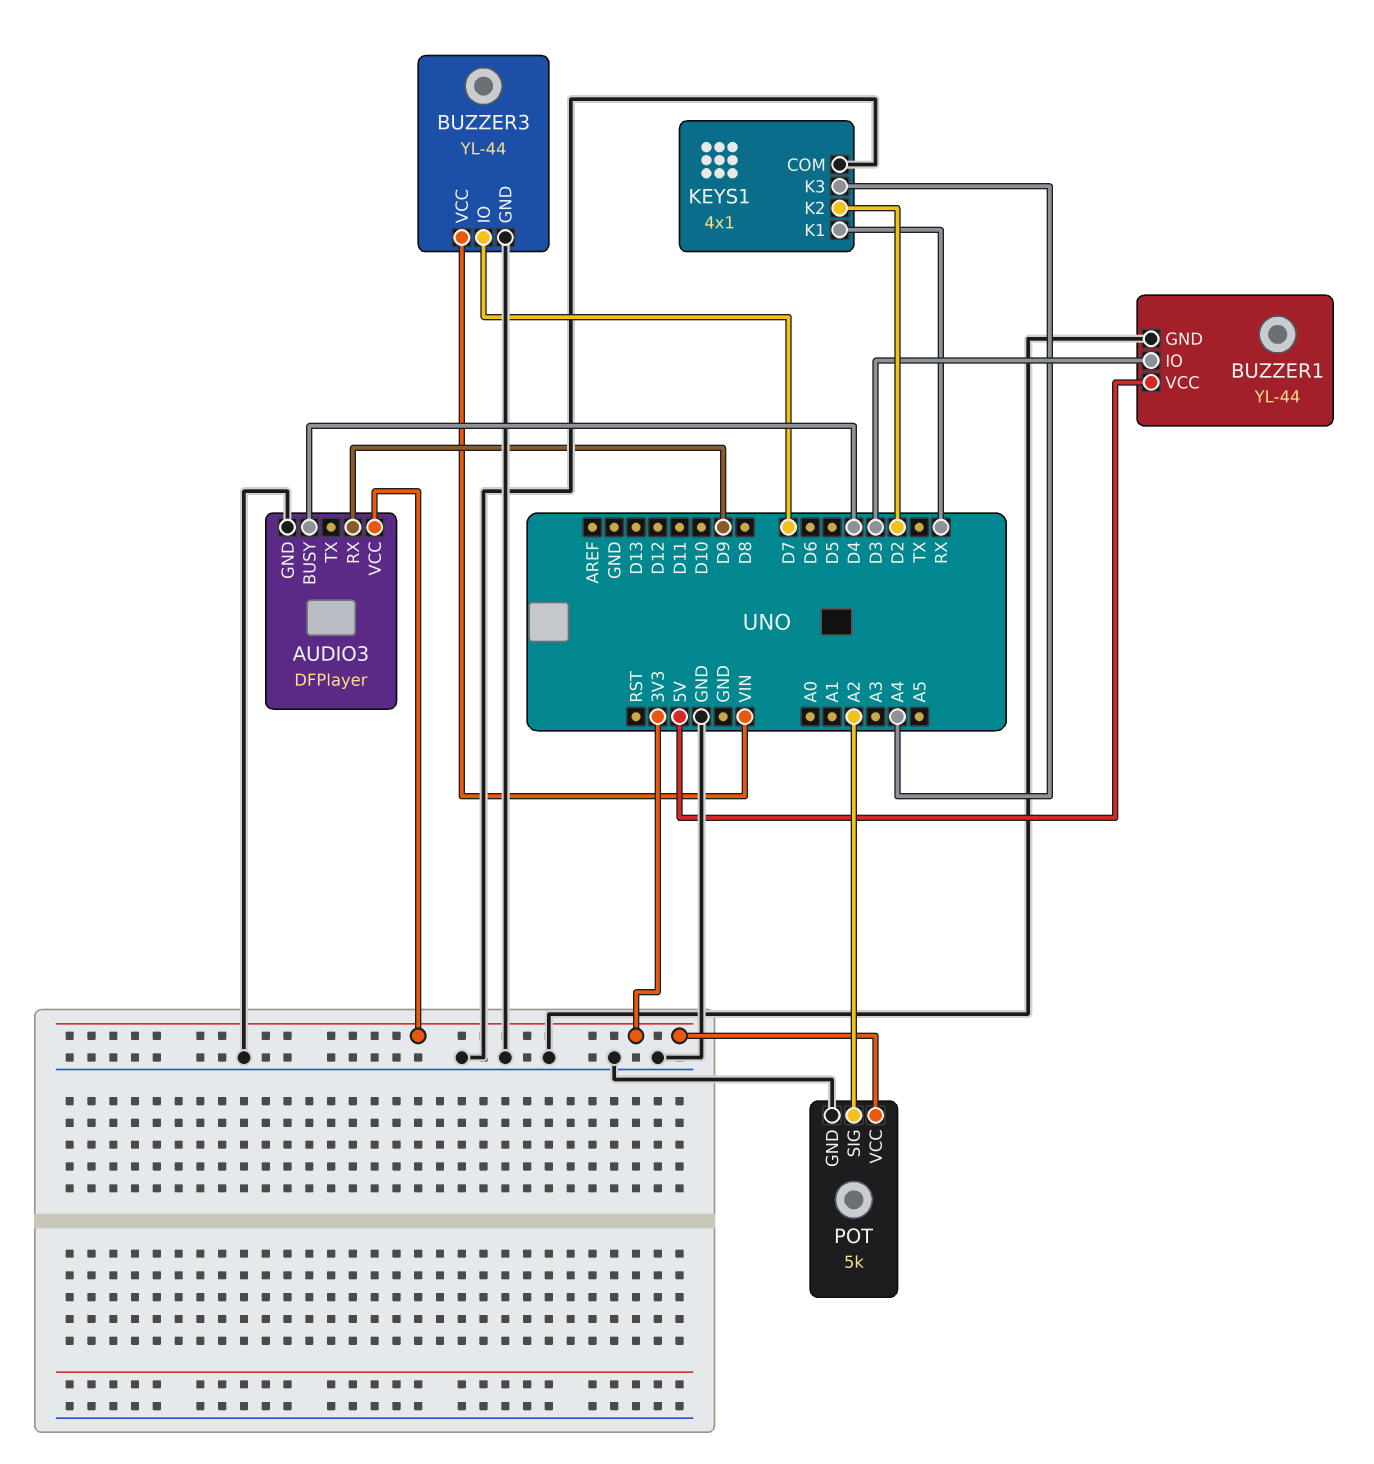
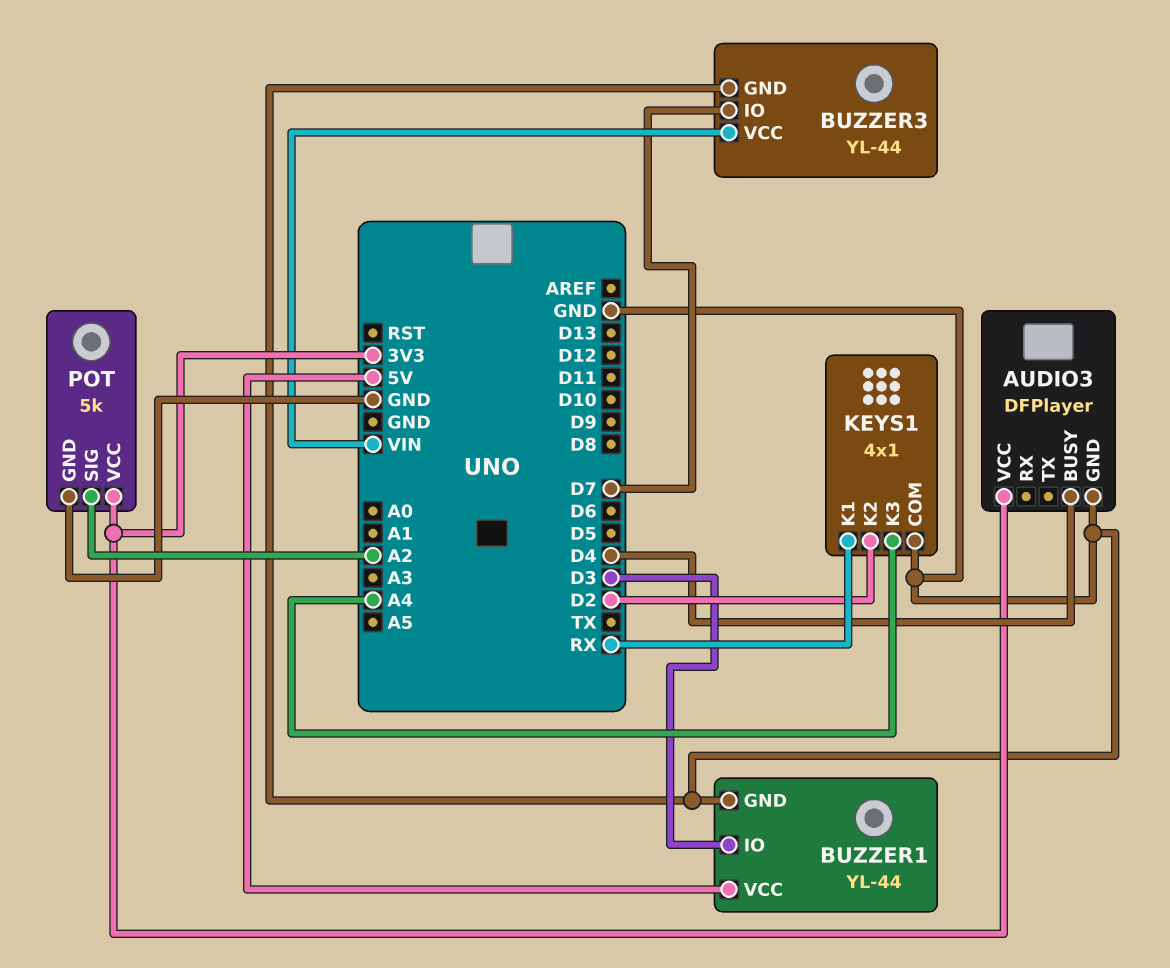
AUDIO3 pin RX: D9 -> none

